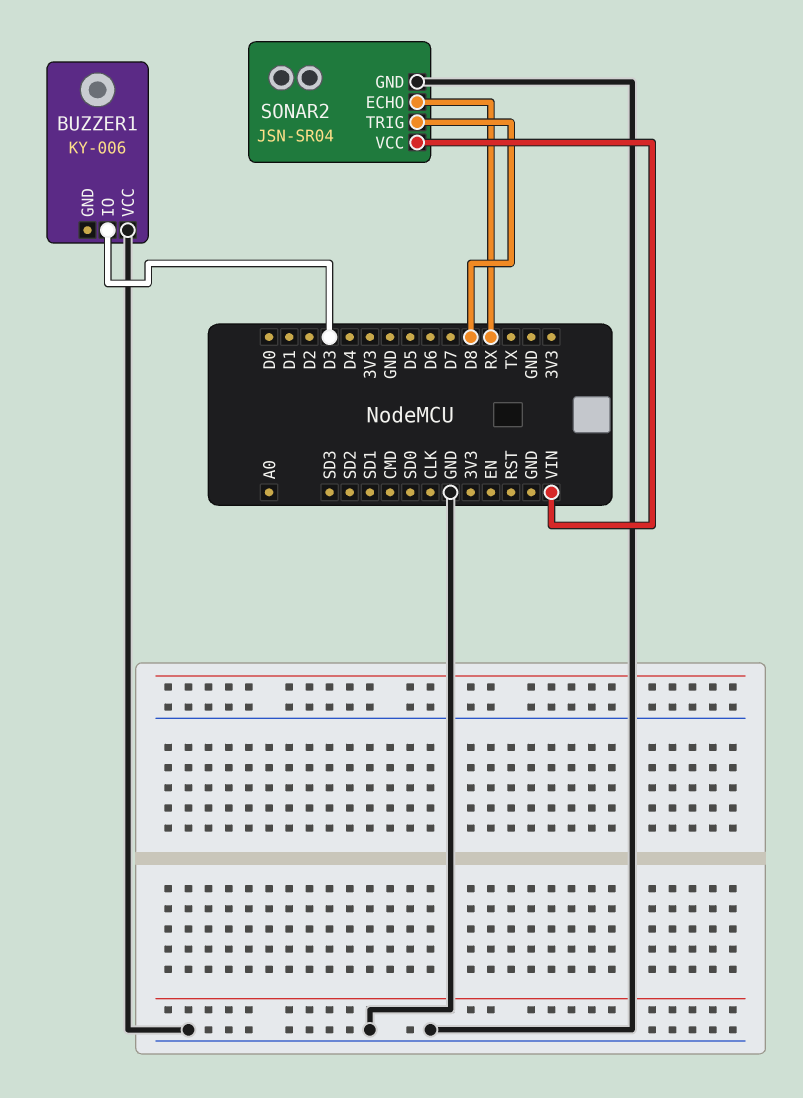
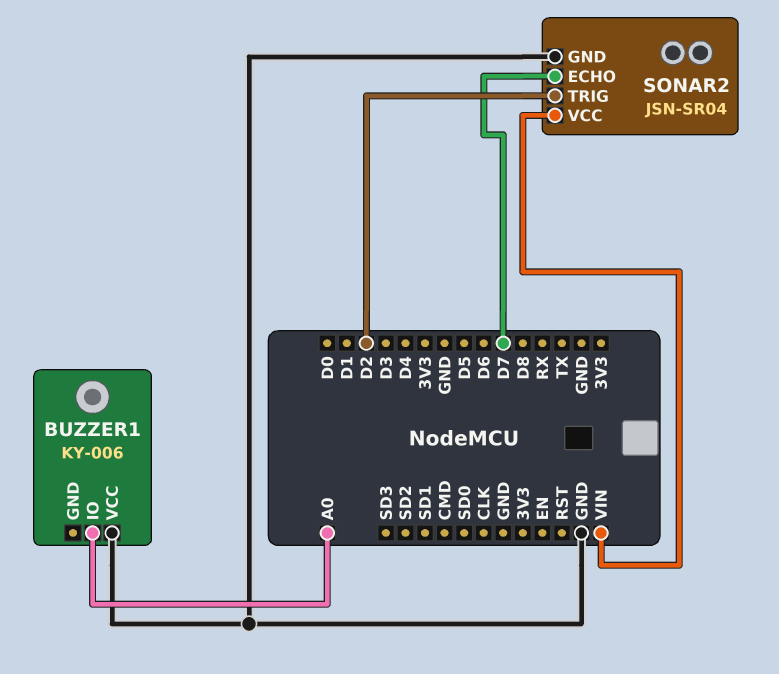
BUZZER1 pin IO: D3 -> A0
SONAR2 pin ECHO: RX -> D7
SONAR2 pin TRIG: D8 -> D2

